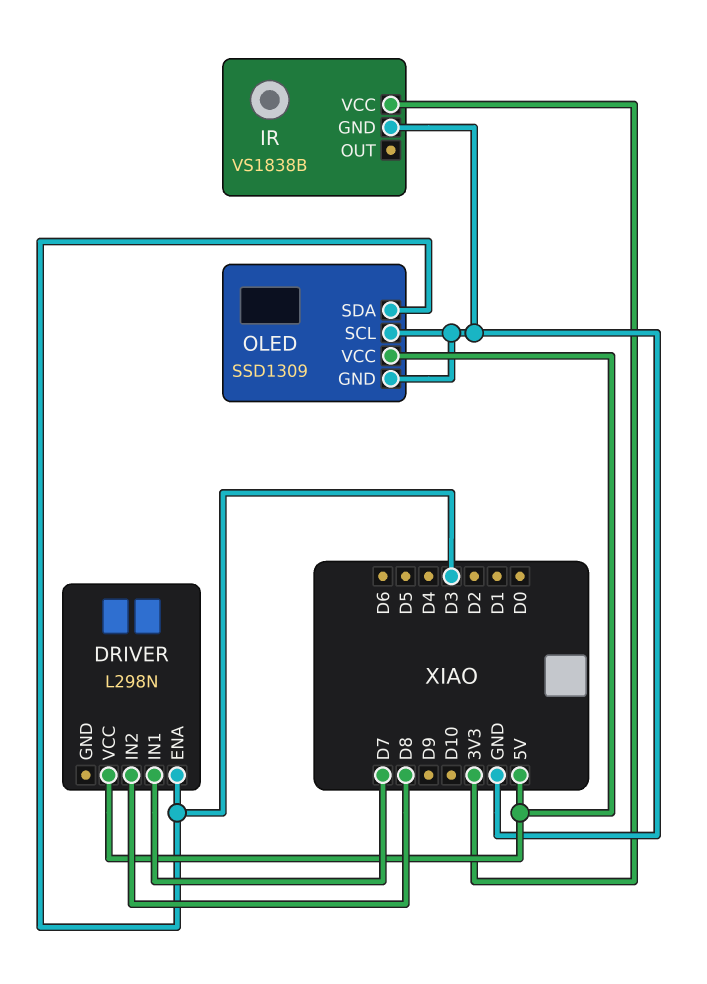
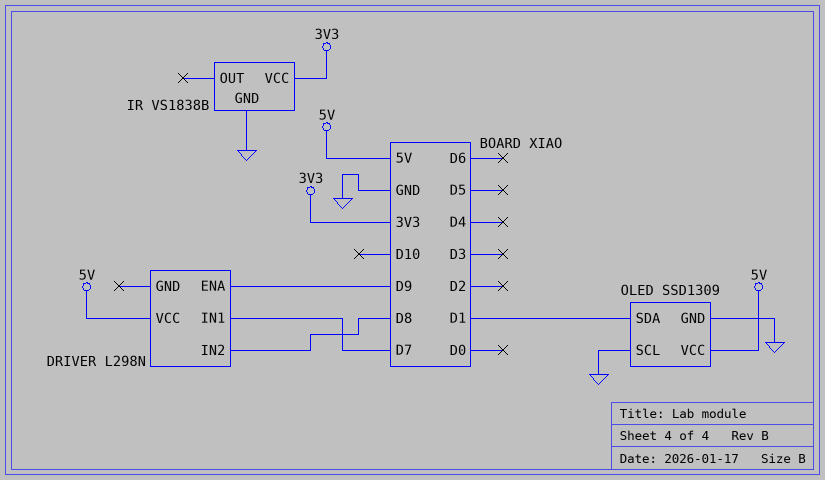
DRIVER pin ENA: D3 -> D9
OLED pin SDA: D3 -> D1

